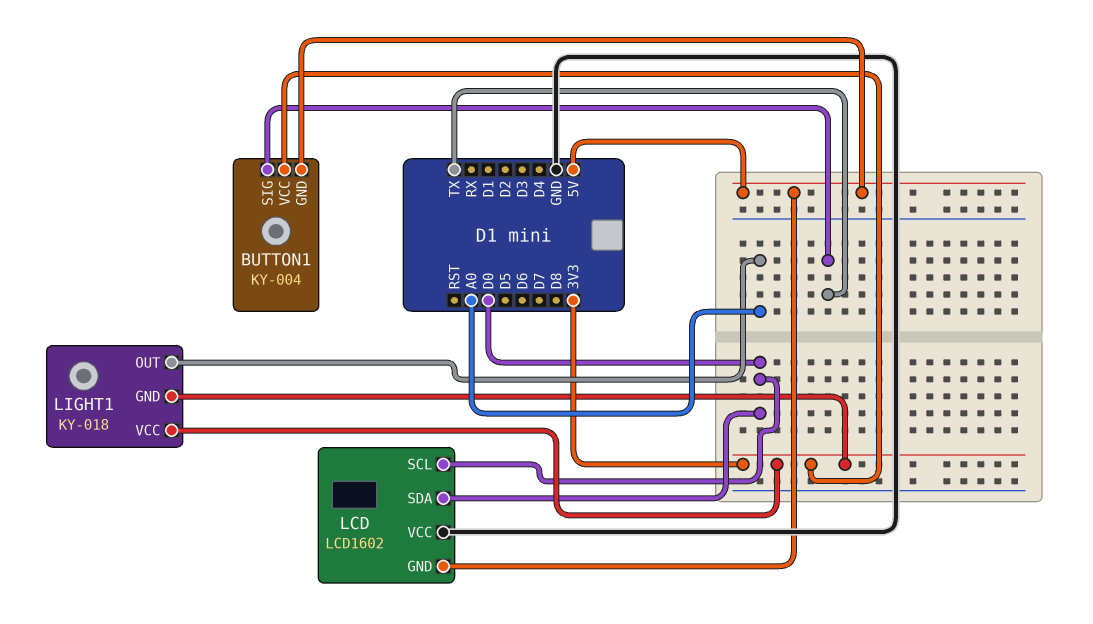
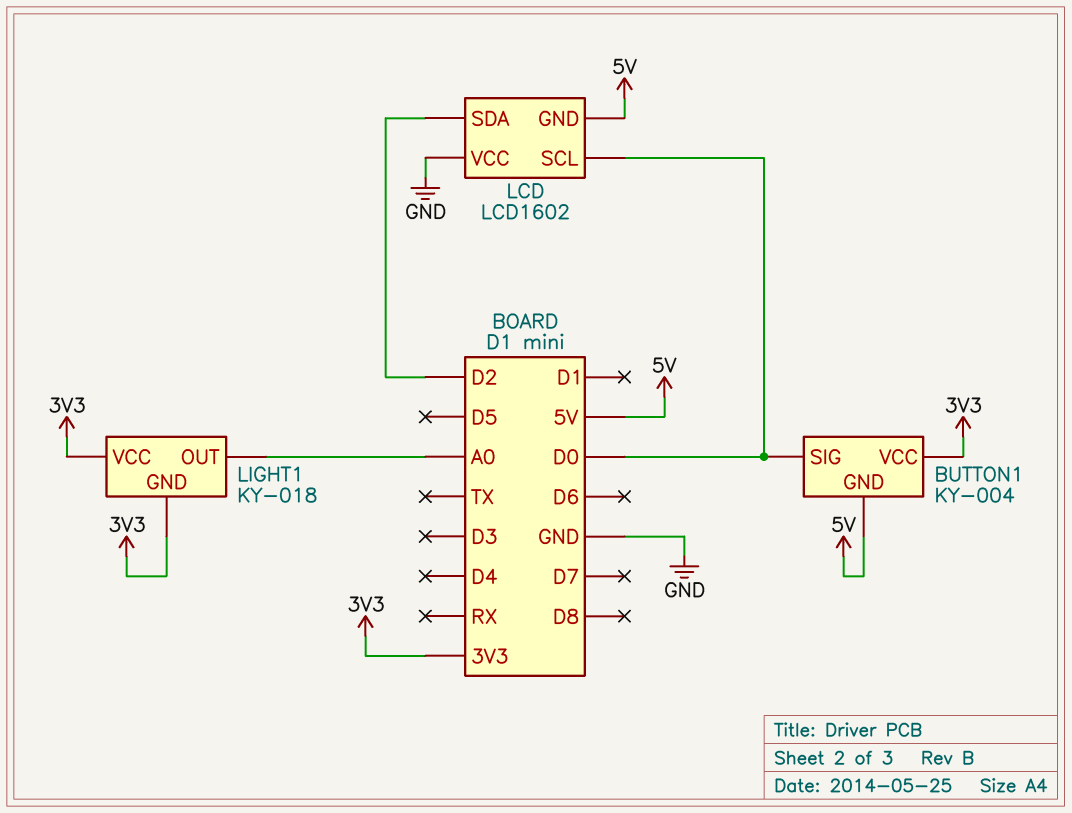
BUTTON1 pin SIG: TX -> D0
LCD pin SDA: D0 -> D2

